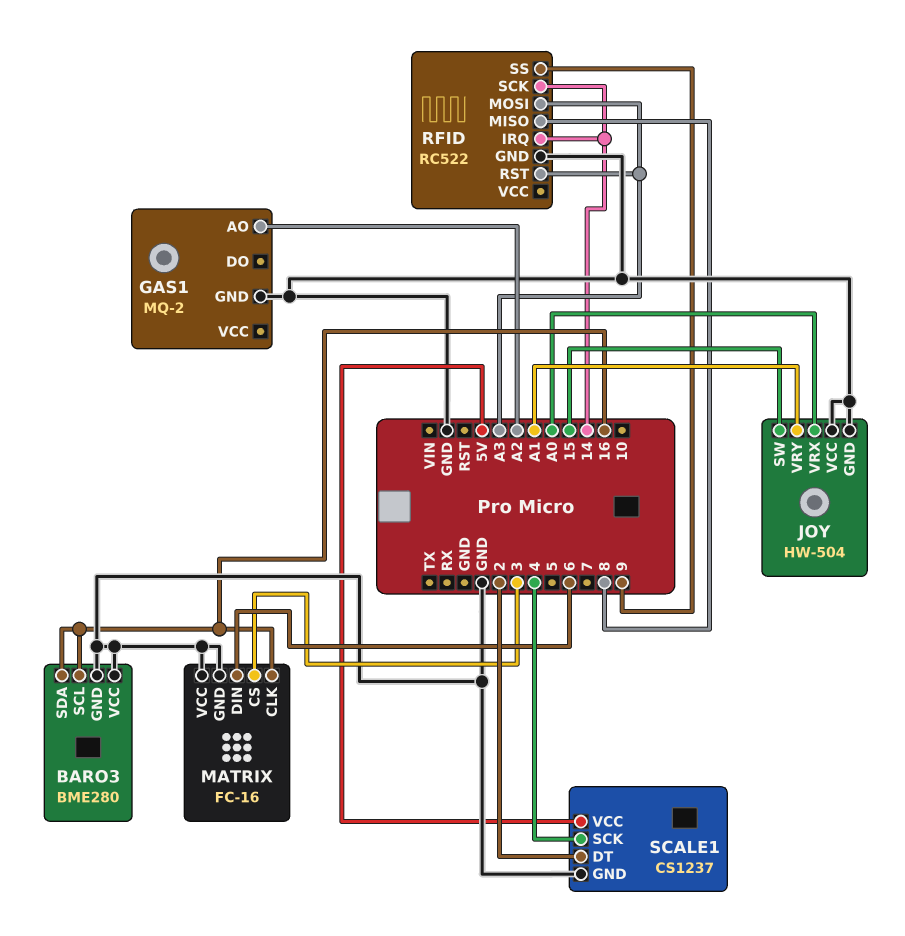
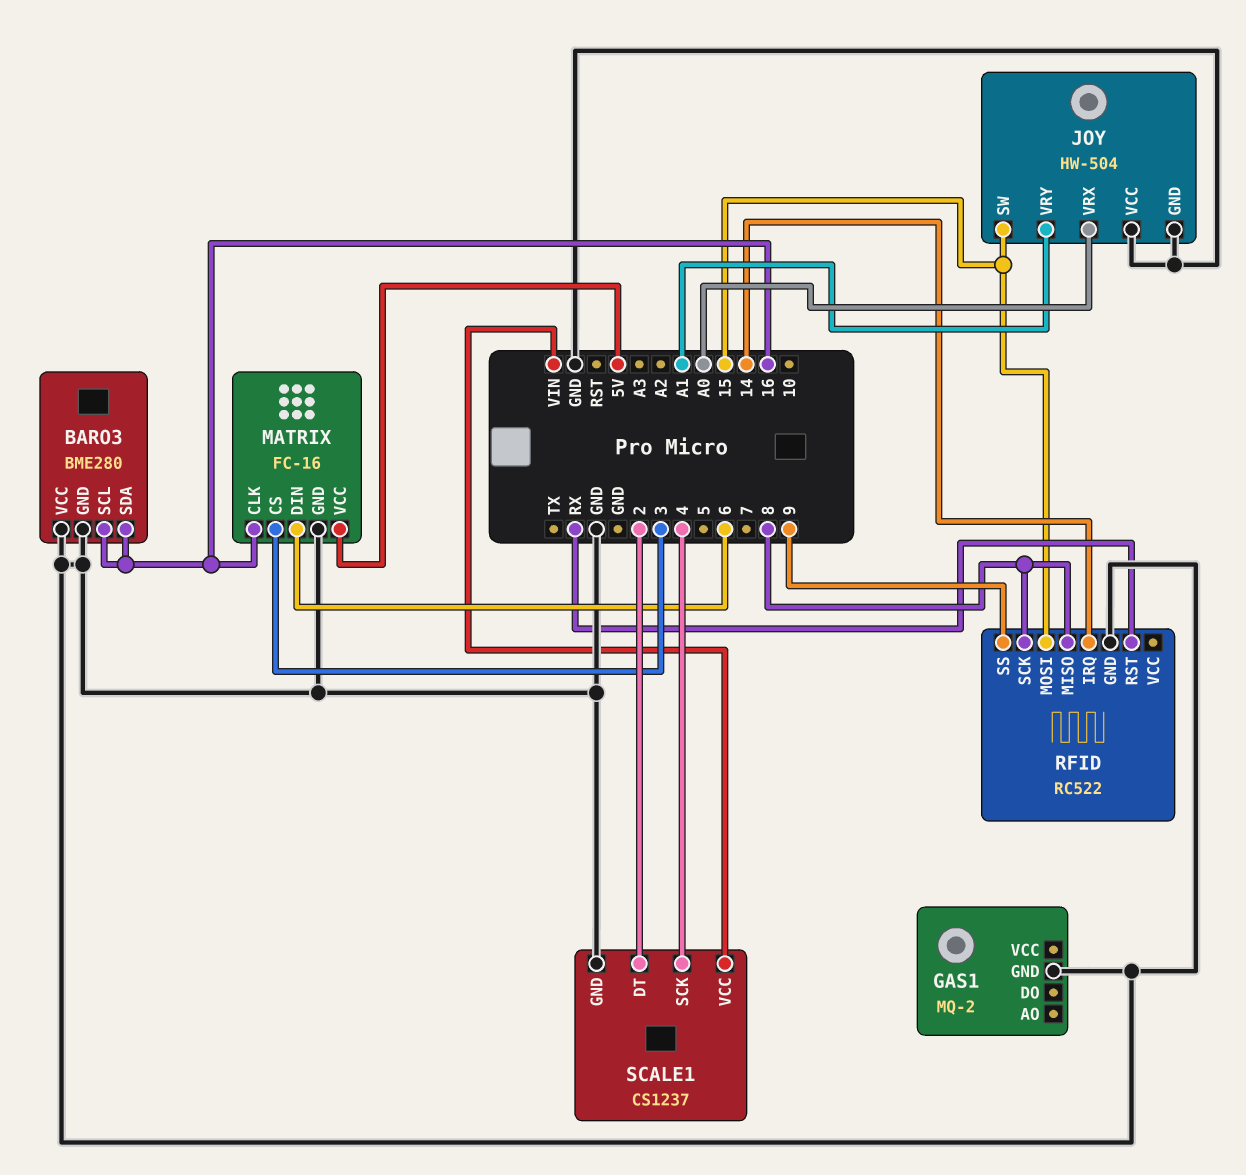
GAS1 pin AO: A2 -> none
MATRIX pin VCC: GND -> 5V
RFID pin MOSI: A3 -> 15
RFID pin RST: A3 -> RX
RFID pin SCK: 14 -> 8
SCALE1 pin VCC: 5V -> VIN

